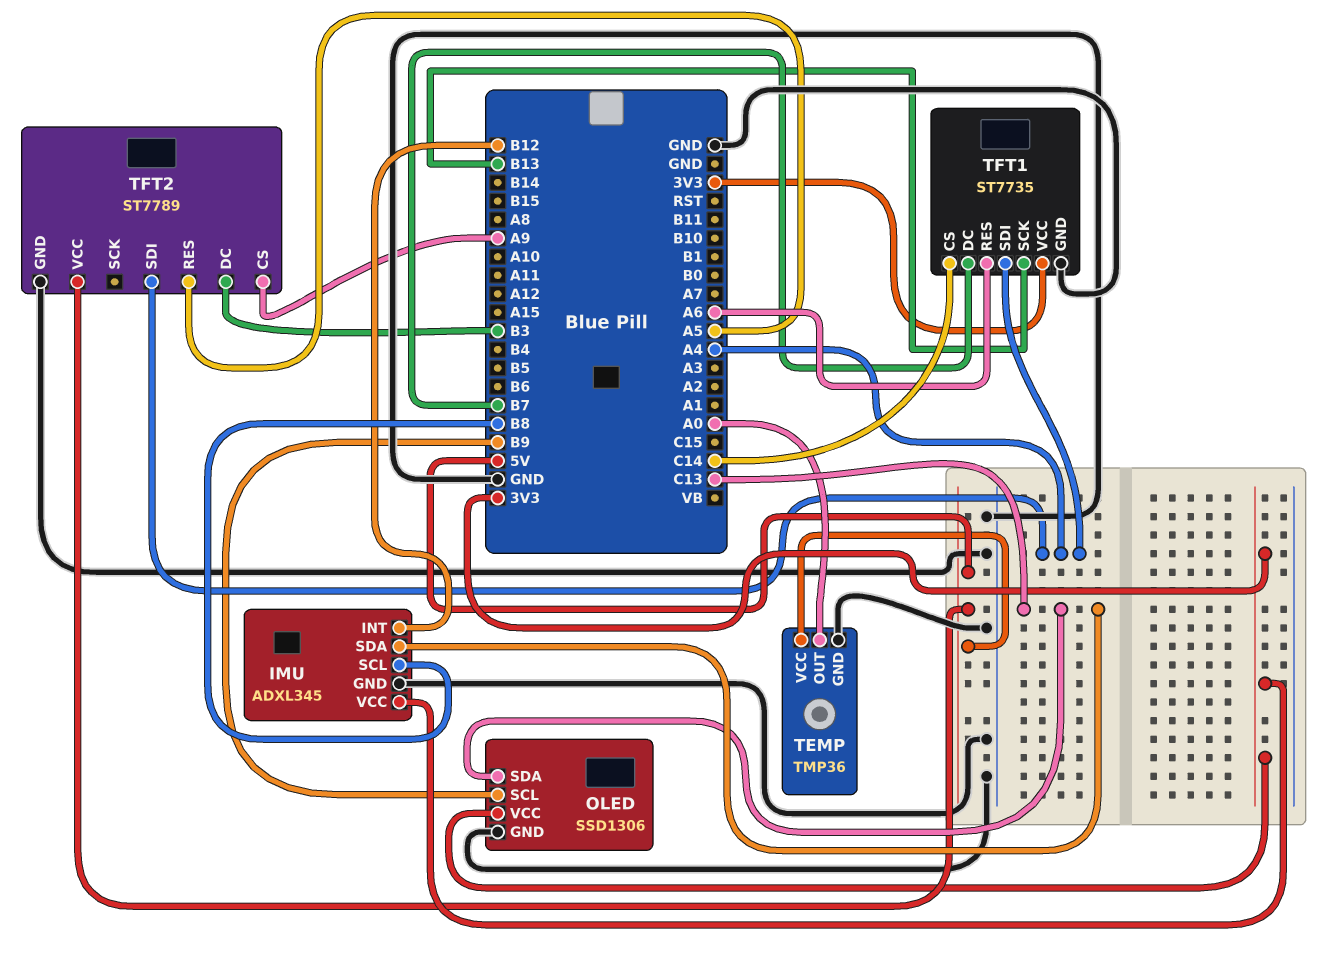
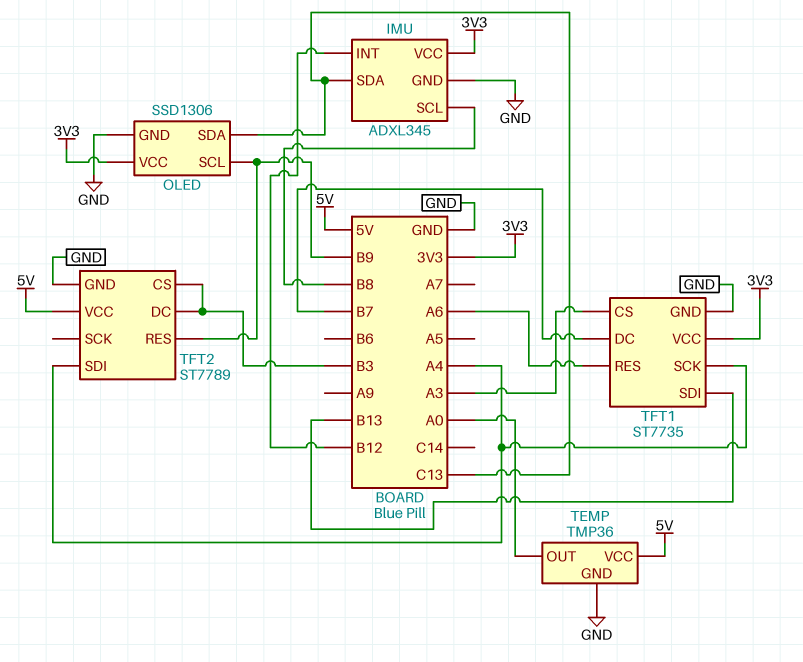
TFT1 pin CS: C14 -> A3
TFT1 pin SCK: B13 -> A4
TFT1 pin SDI: A4 -> B13
TFT2 pin CS: A9 -> B3
TFT2 pin RES: A5 -> B9

